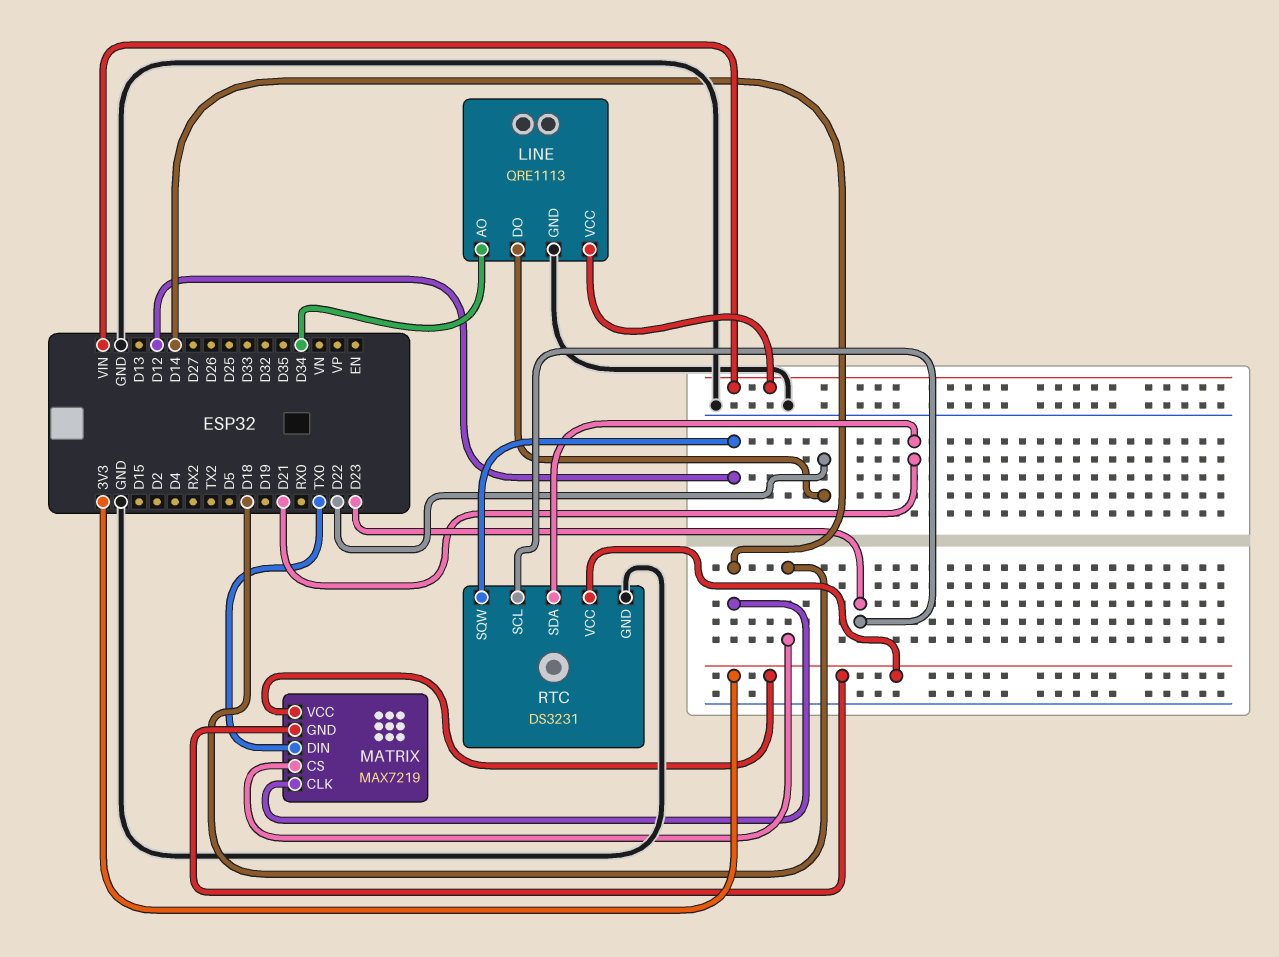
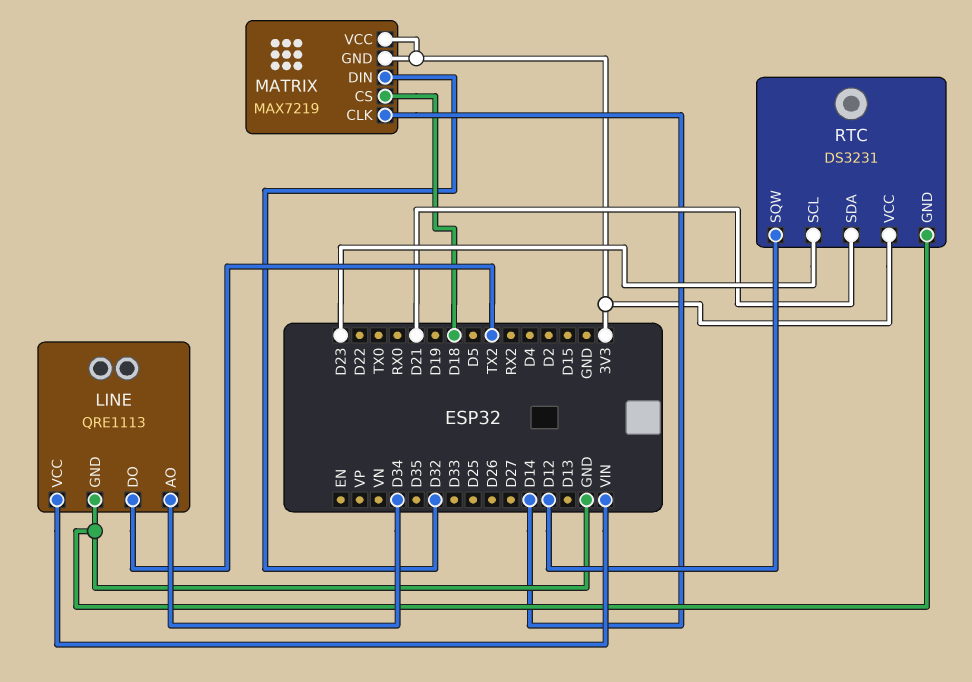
LINE pin DO: D22 -> TX2
MATRIX pin DIN: TX0 -> D32

